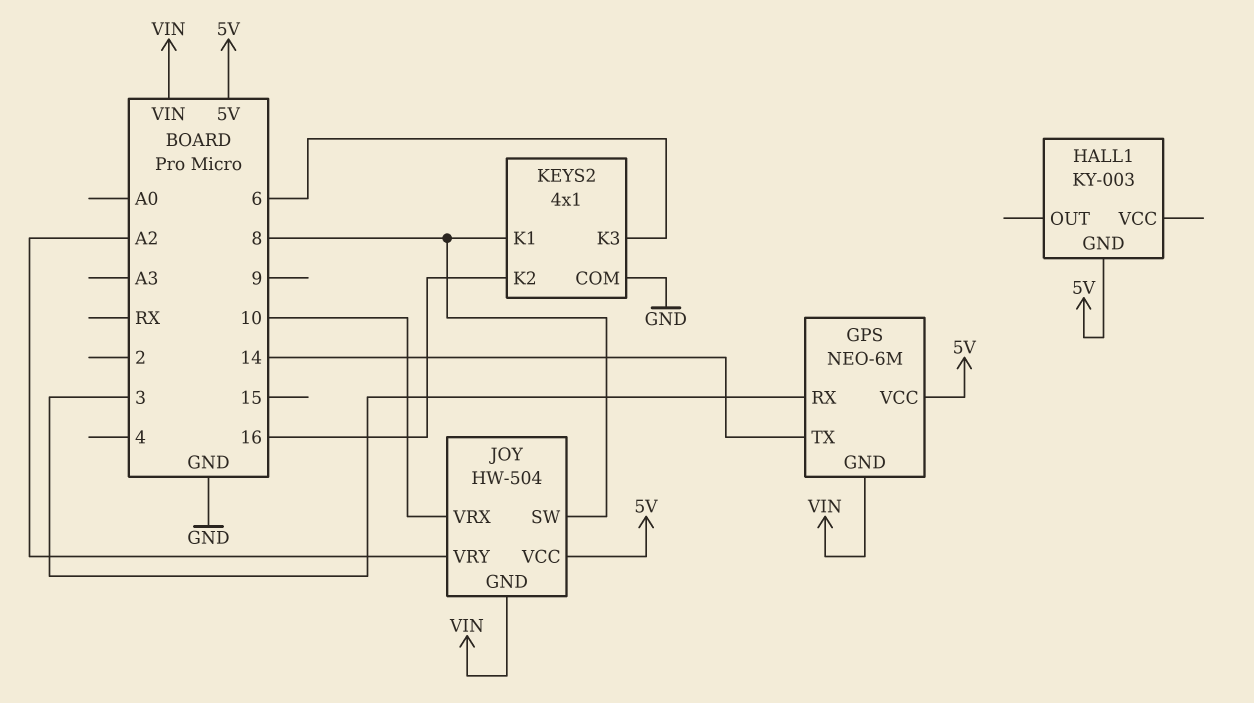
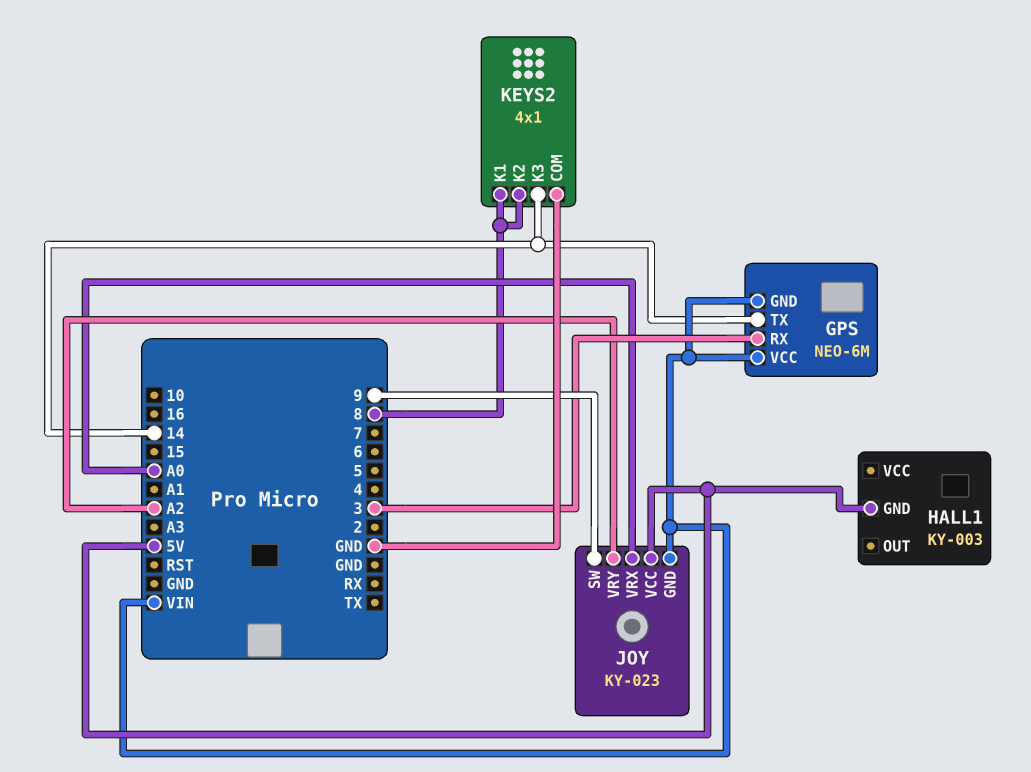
GPS pin VCC: 5V -> VIN
JOY: HW-504 -> KY-023
JOY pin SW: 8 -> 9
JOY pin VRX: 10 -> A0
KEYS2 pin K2: 16 -> 8
KEYS2 pin K3: 6 -> 14

